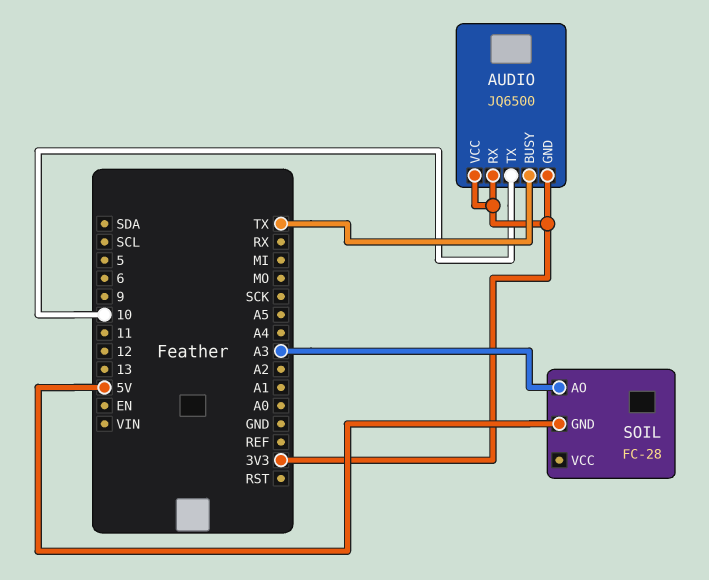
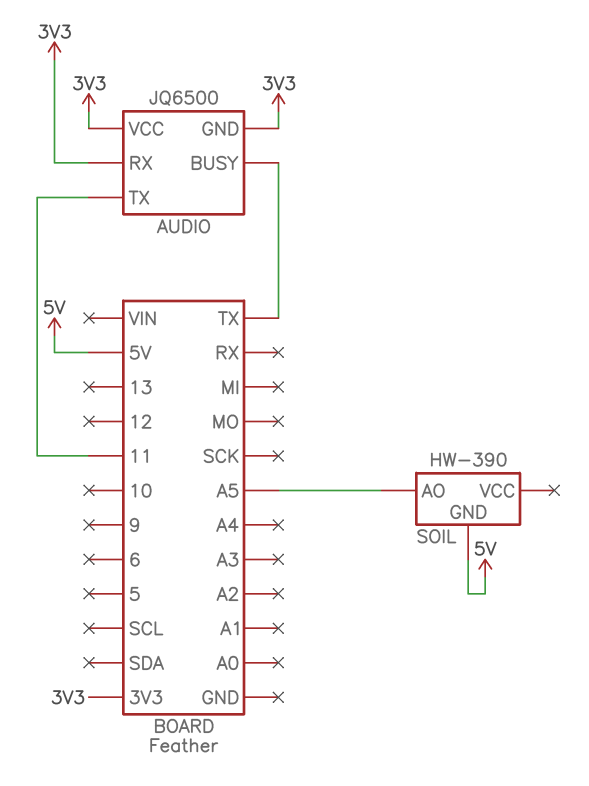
AUDIO pin TX: 10 -> 11
SOIL: FC-28 -> HW-390
SOIL pin AO: A3 -> A5

